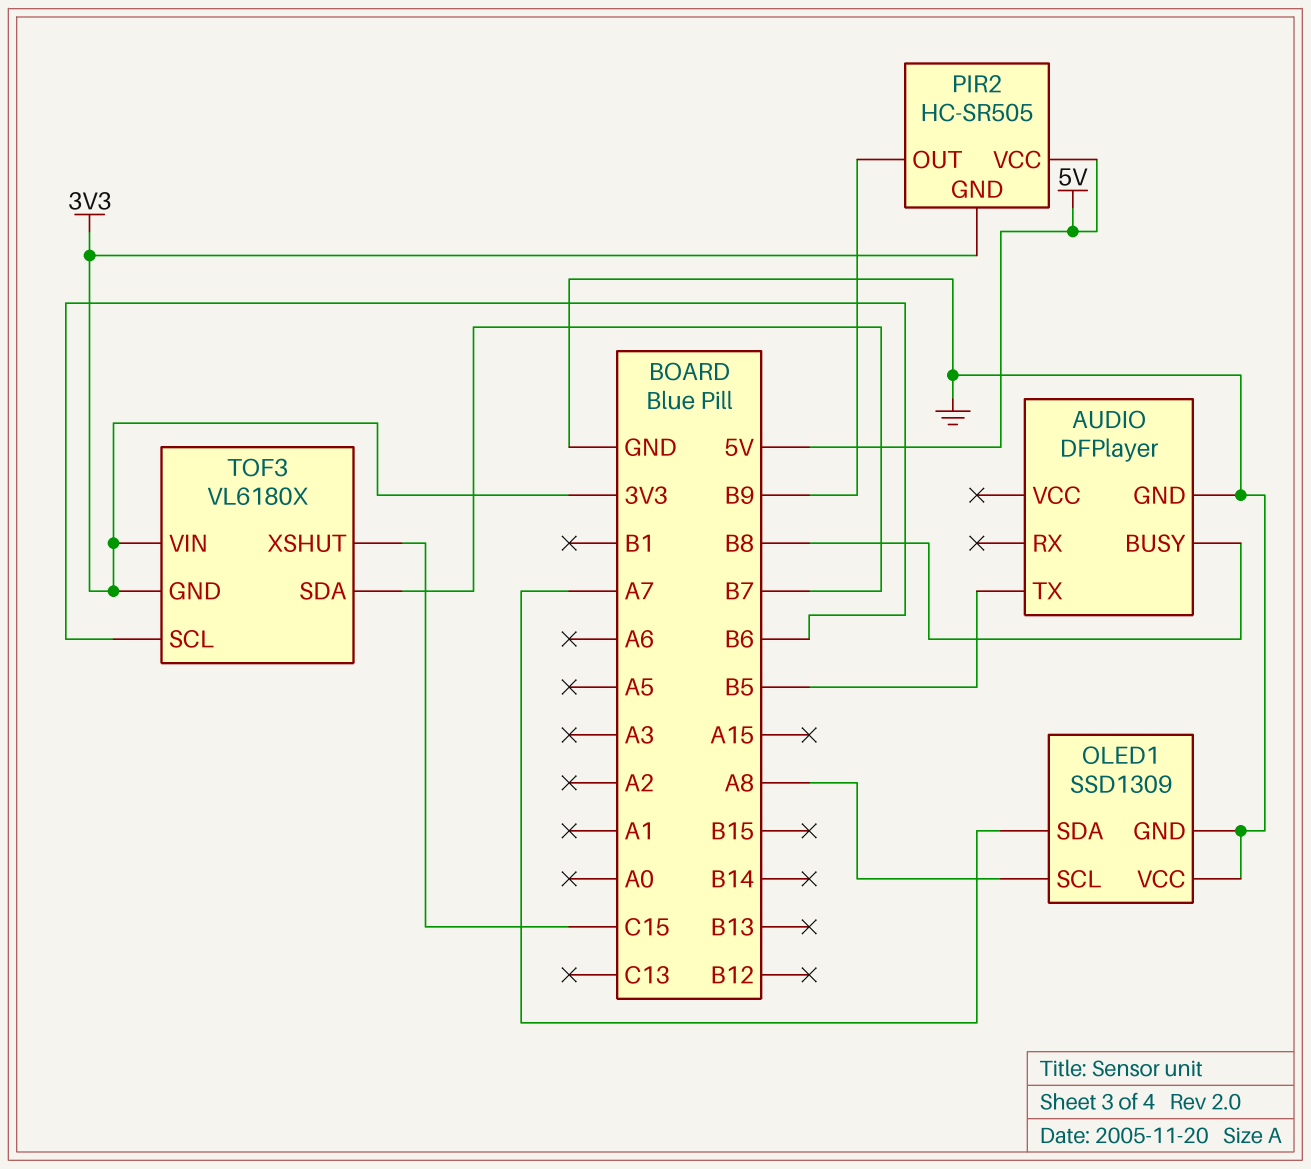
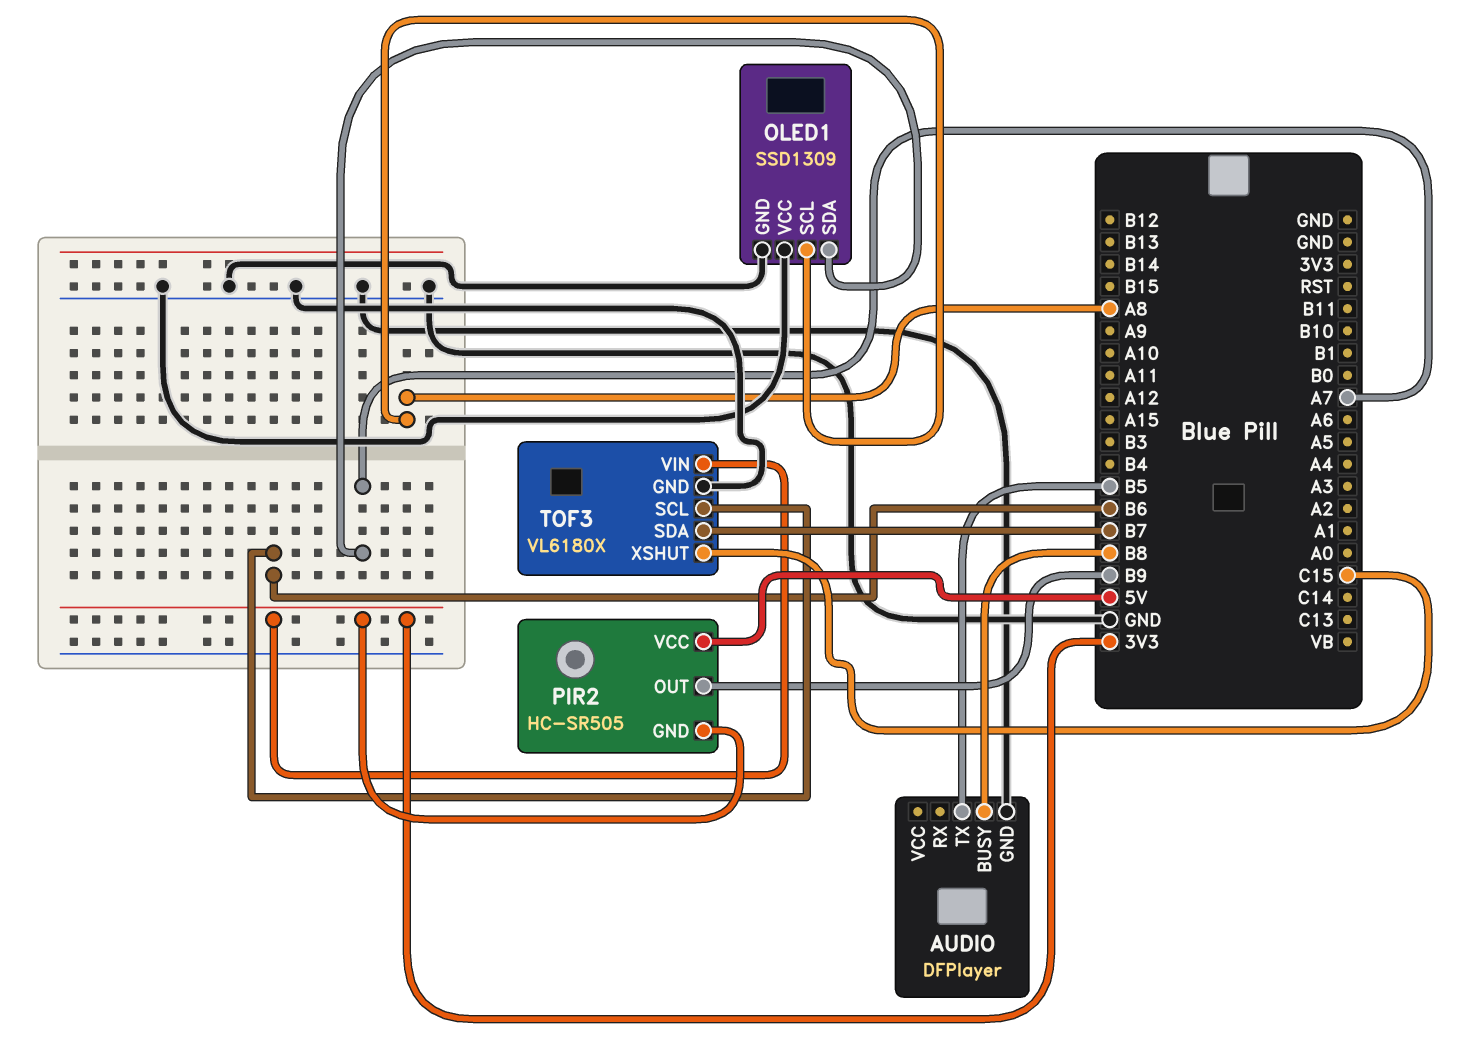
TOF3 pin GND: 3V3 -> GND

